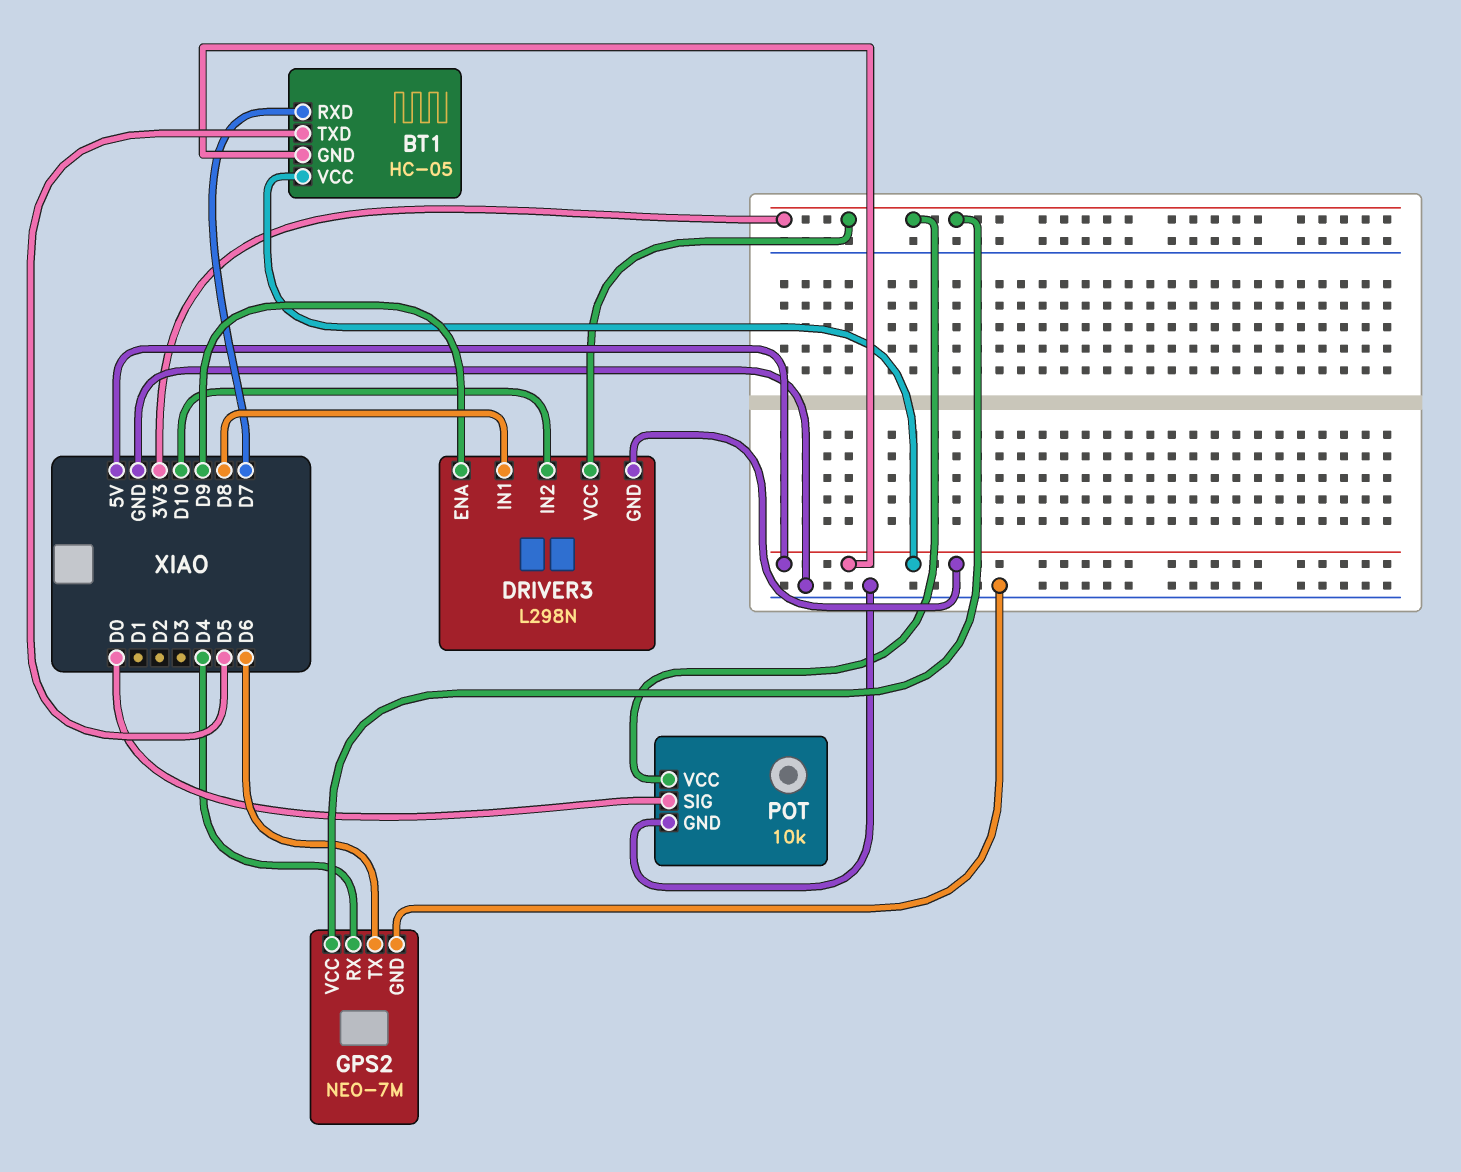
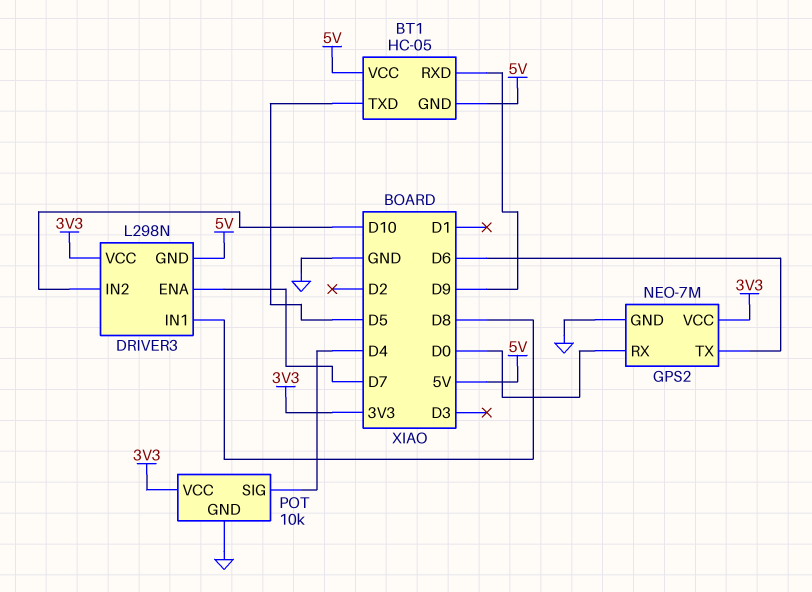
BT1 pin RXD: D7 -> D9
DRIVER3 pin ENA: D9 -> D7
GPS2 pin RX: D4 -> D0
POT pin SIG: D0 -> D4

